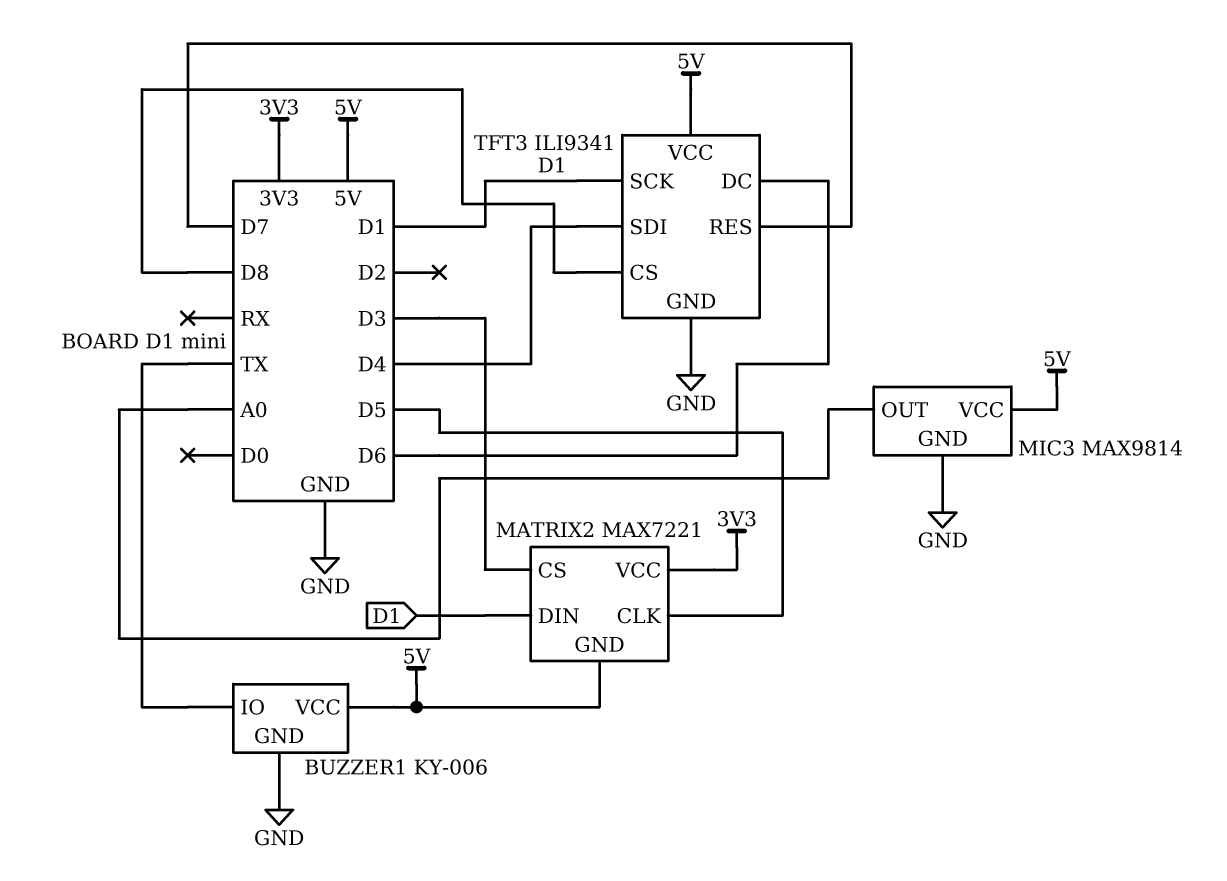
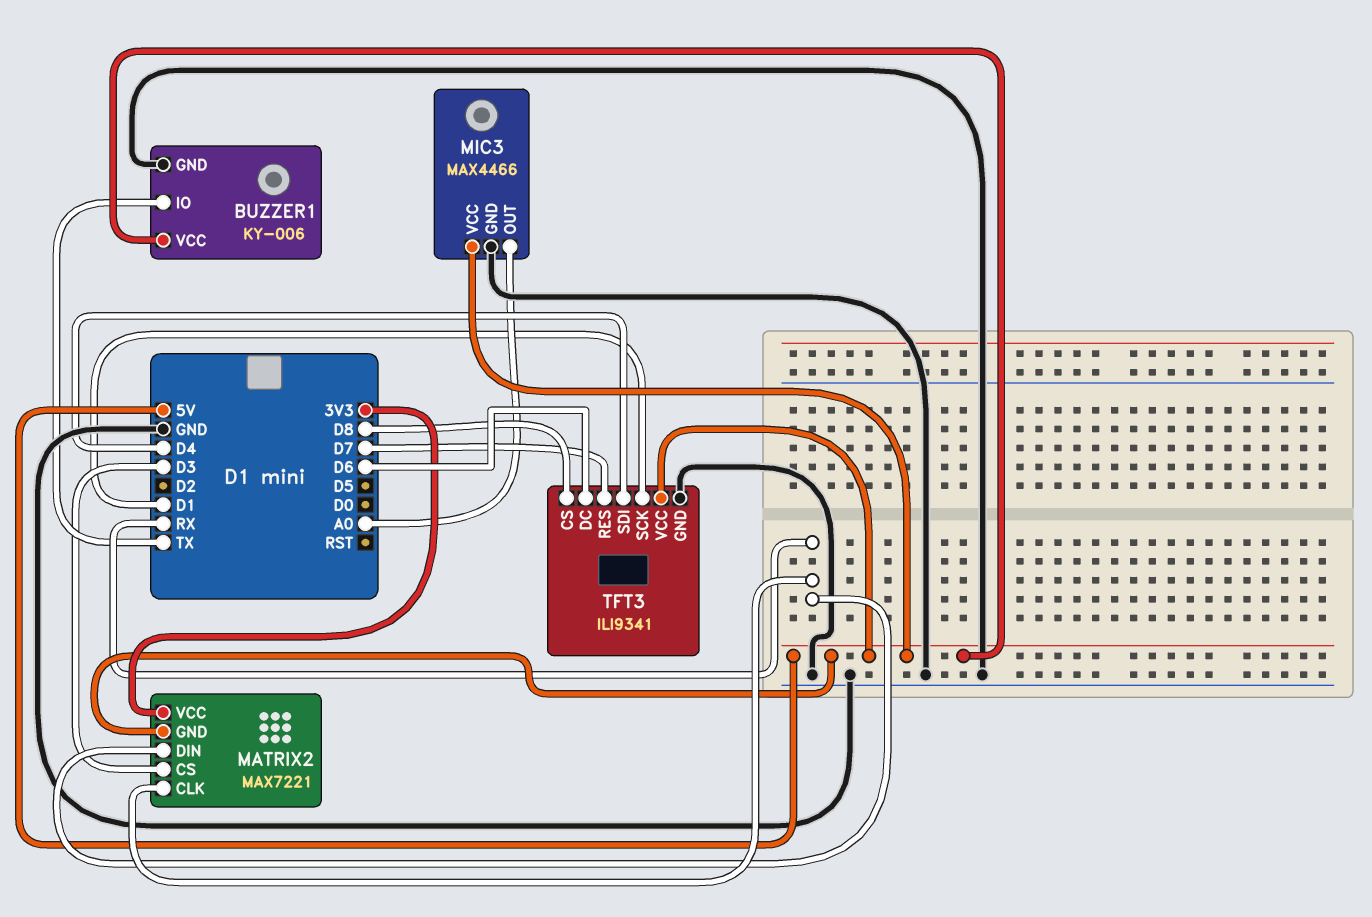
MATRIX2 pin CLK: D5 -> RX
MATRIX2 pin DIN: D1 -> RX
MIC3: MAX9814 -> MAX4466

